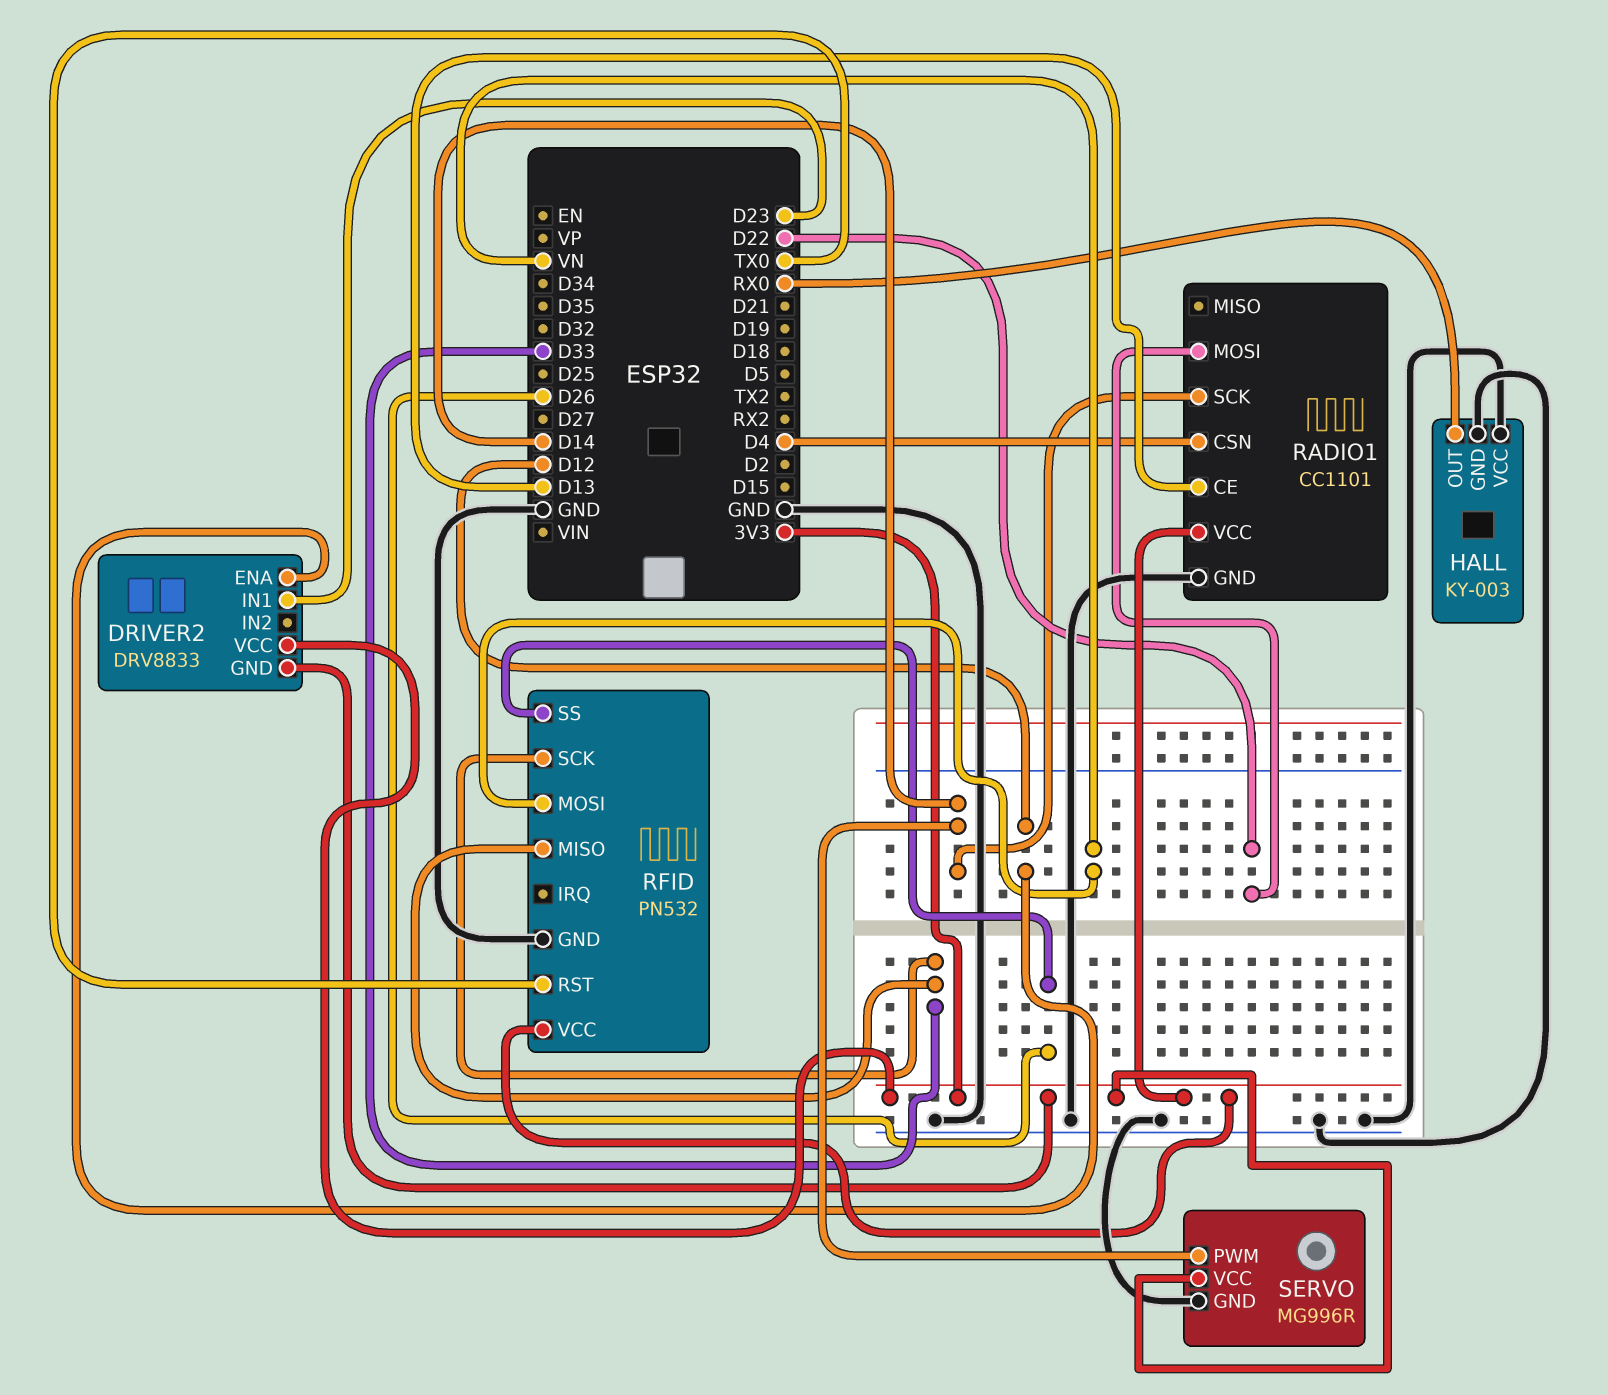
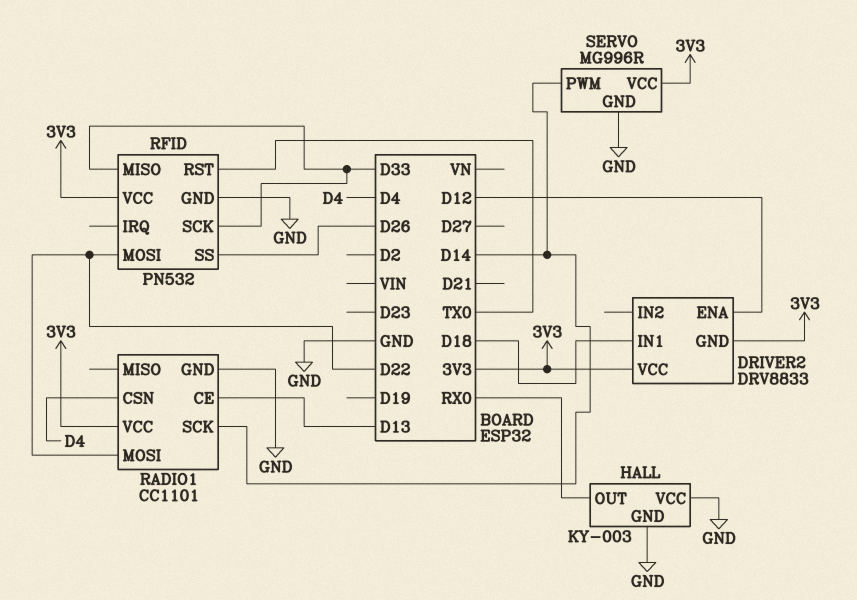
DRIVER2 pin IN1: D23 -> D18
RFID pin MOSI: VN -> D22

